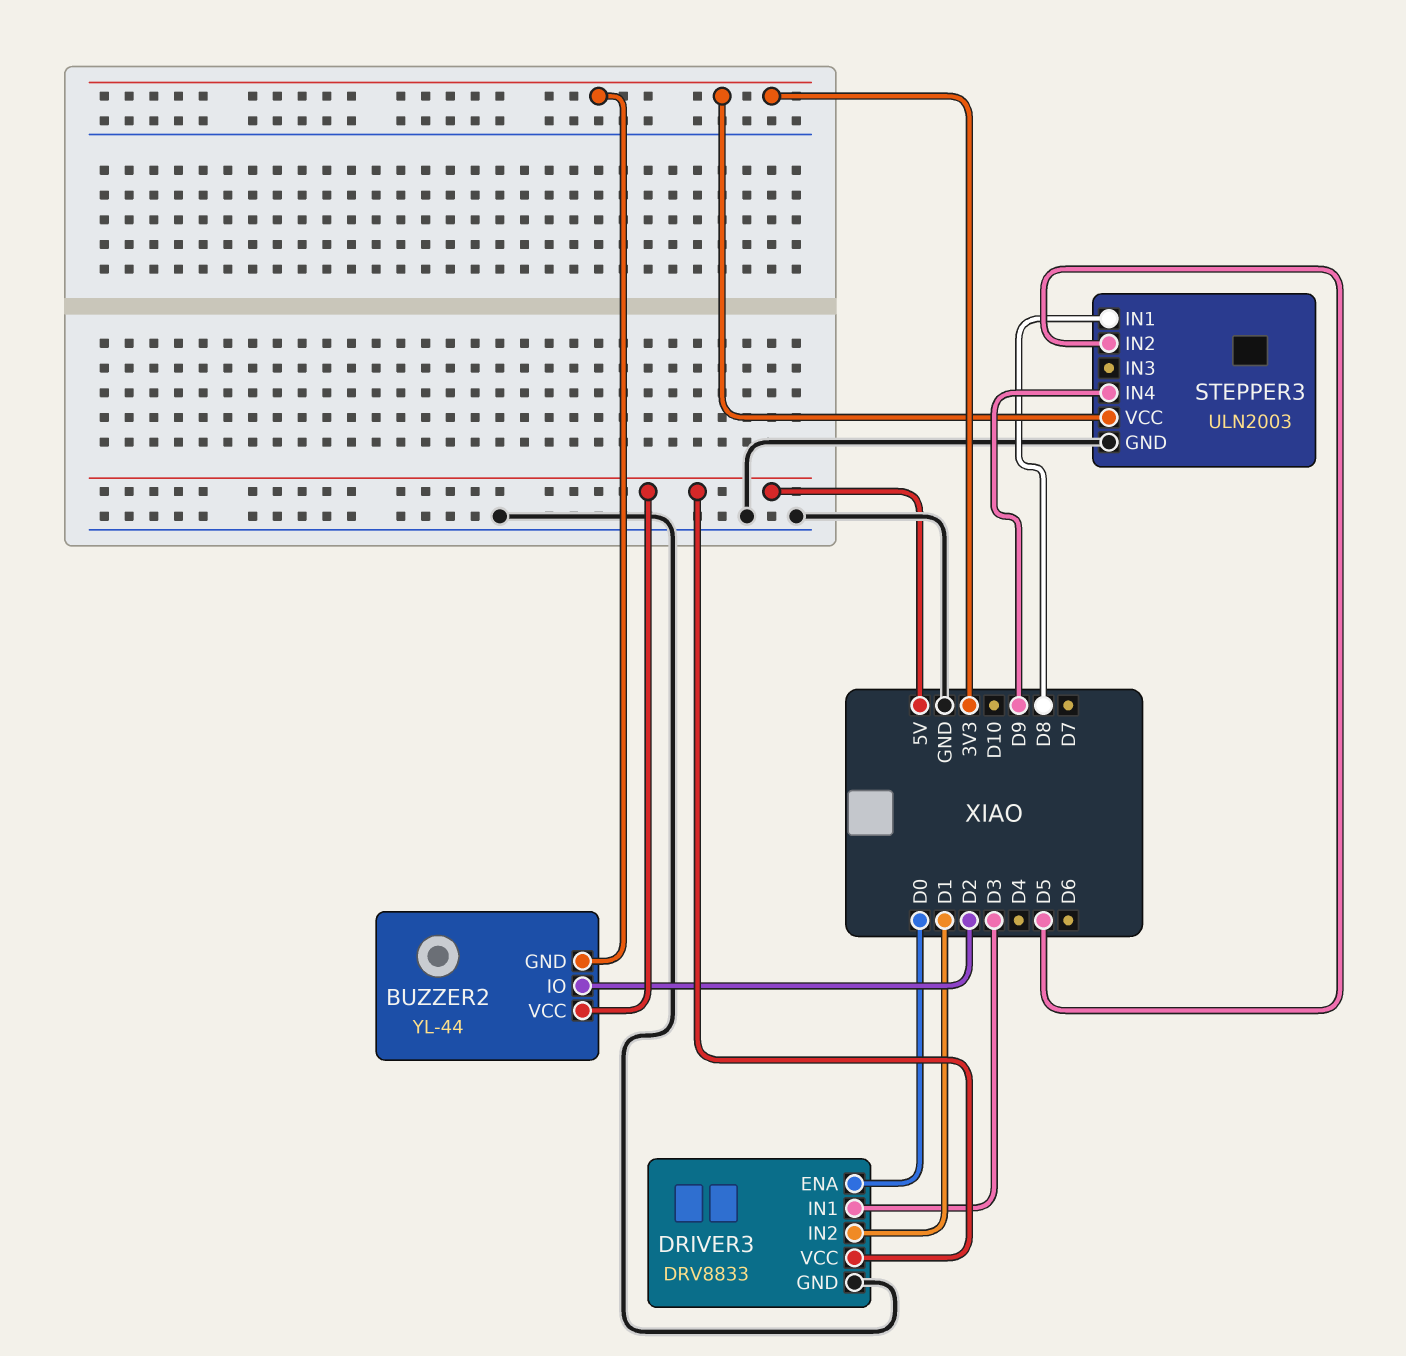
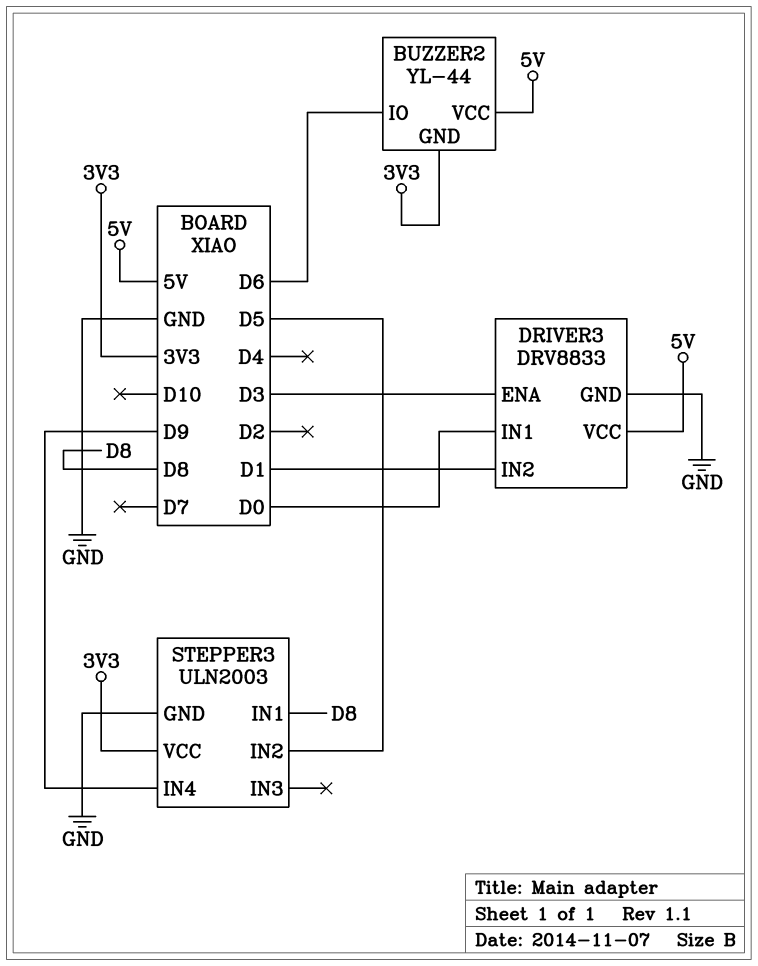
BUZZER2 pin IO: D2 -> D6
DRIVER3 pin ENA: D0 -> D3
DRIVER3 pin IN1: D3 -> D0

